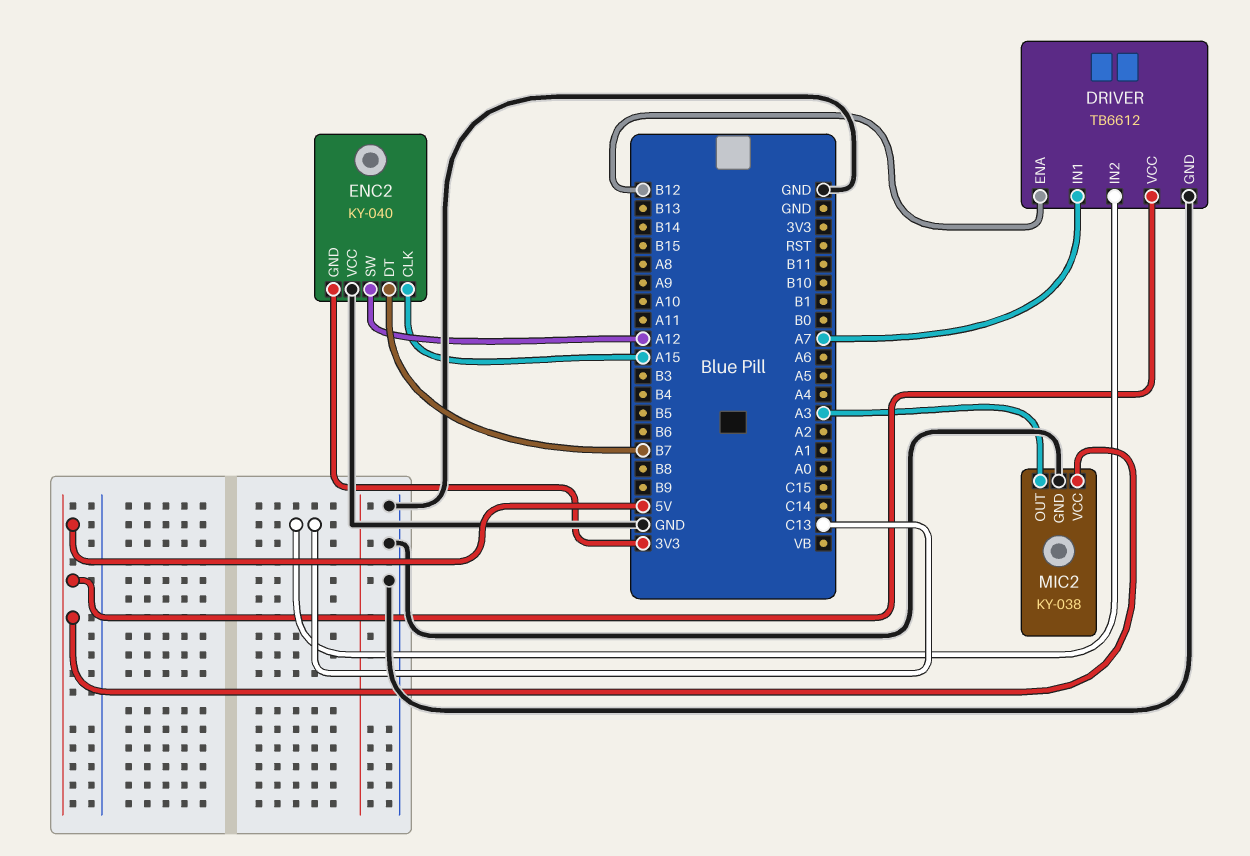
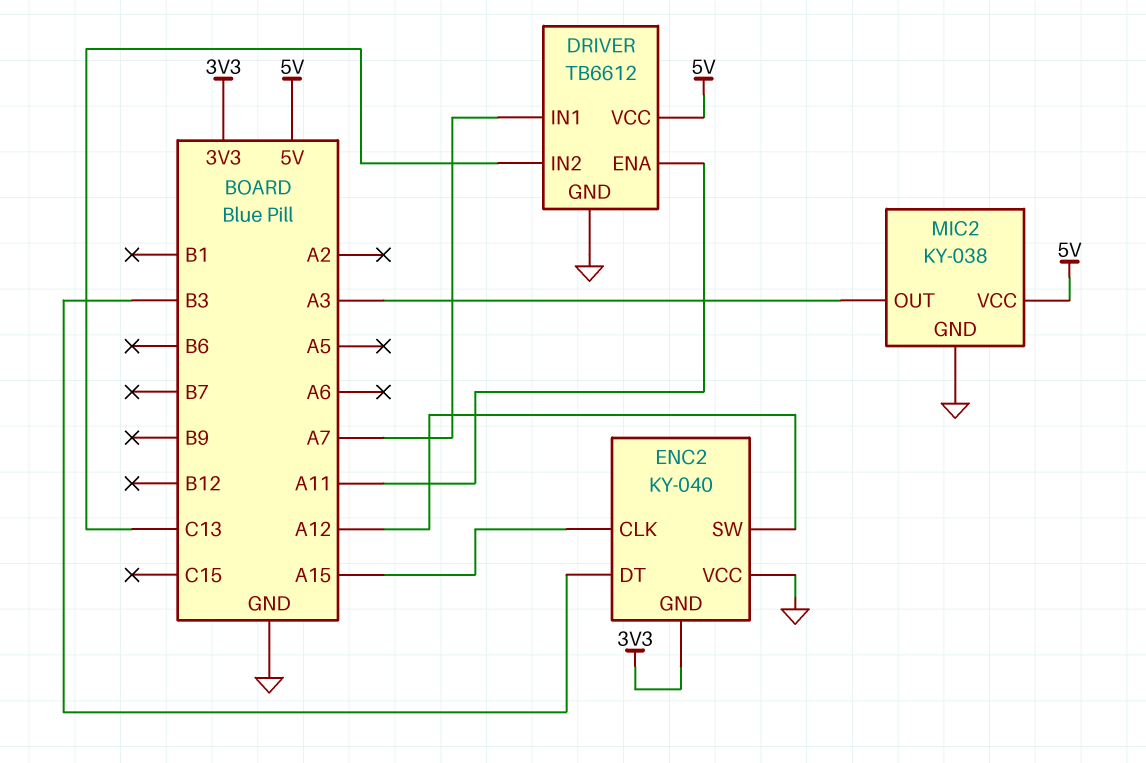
DRIVER pin ENA: B12 -> A11
ENC2 pin DT: B7 -> B3

